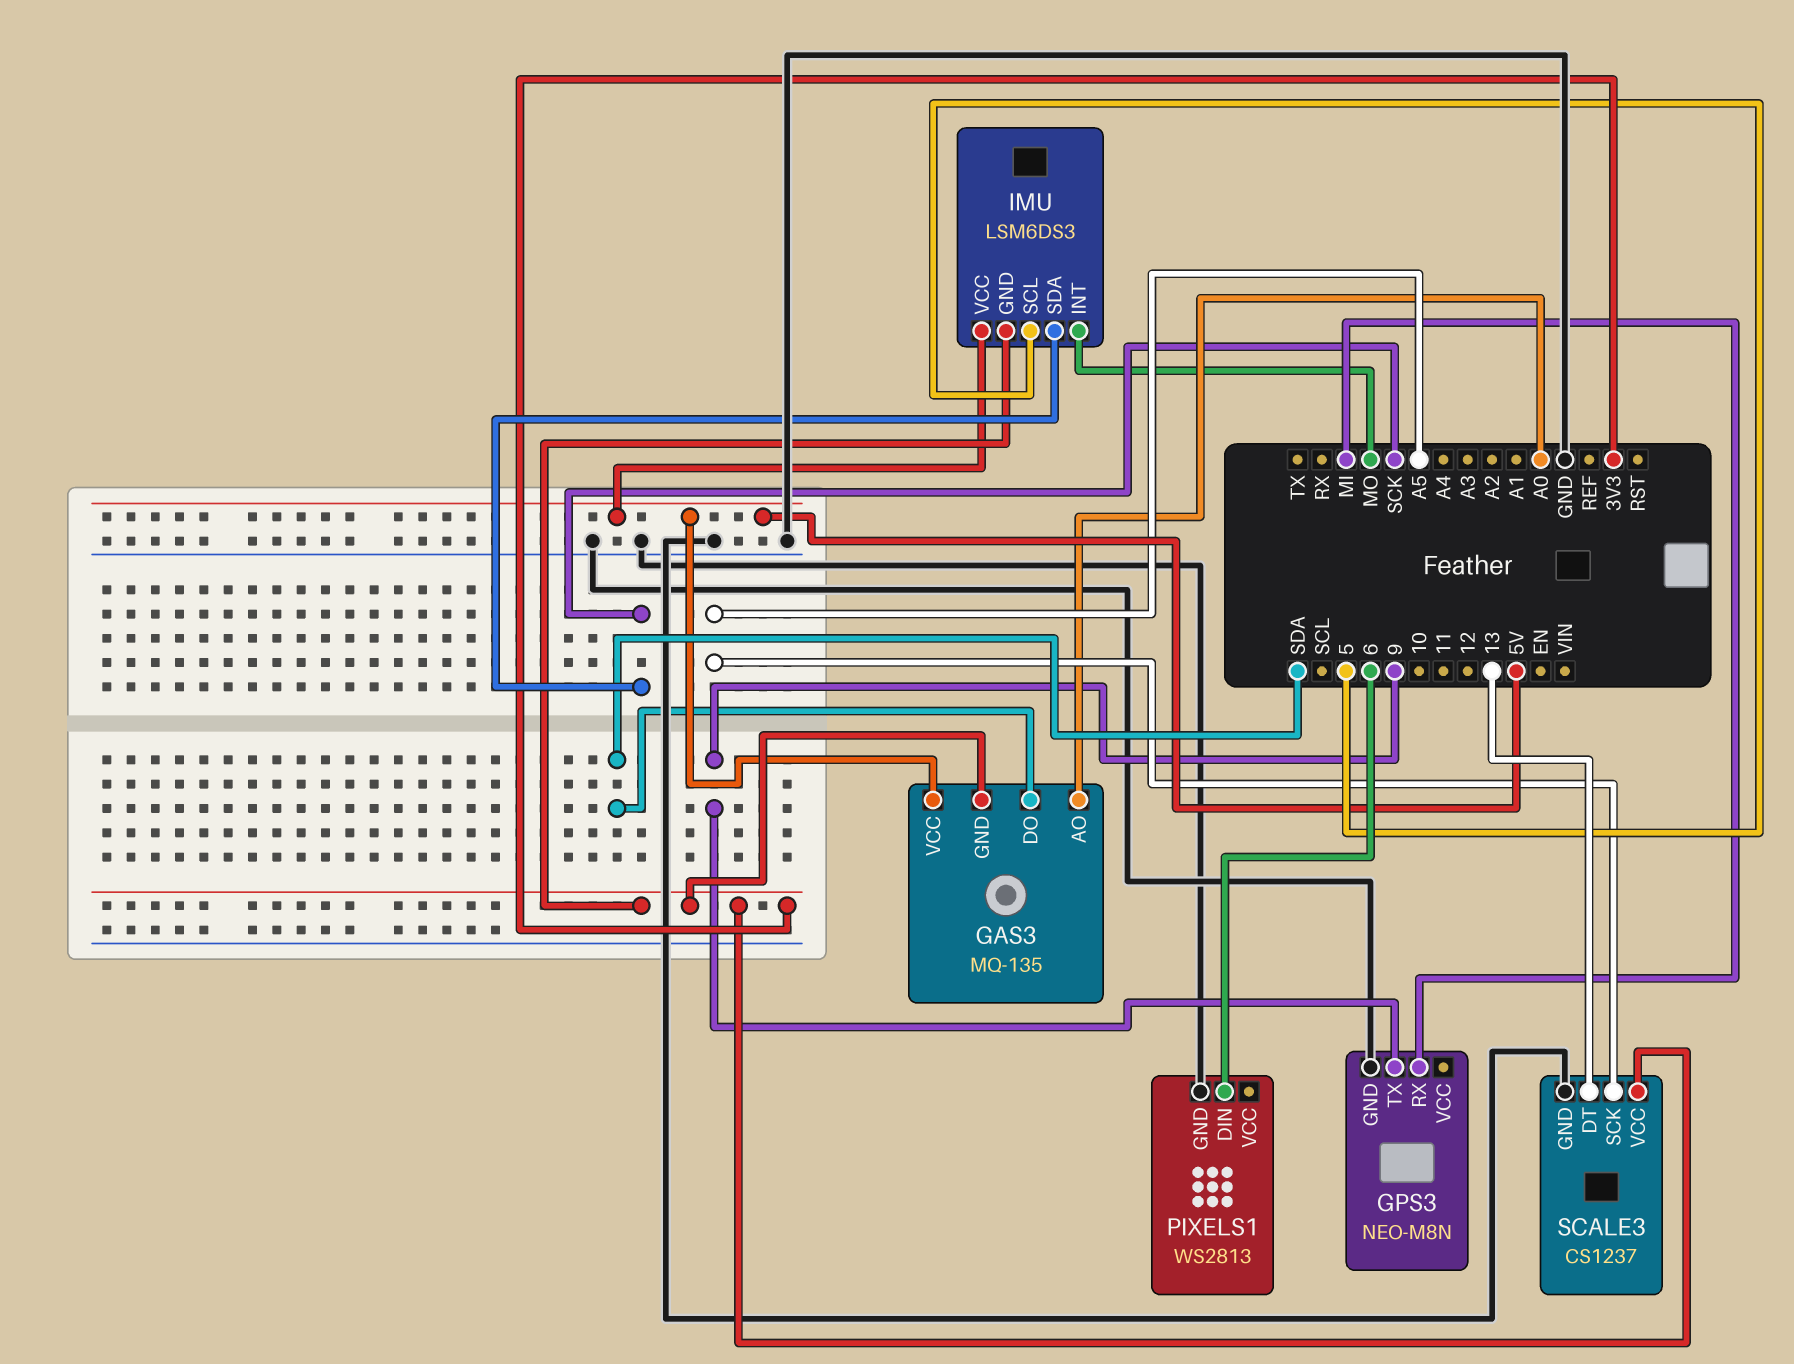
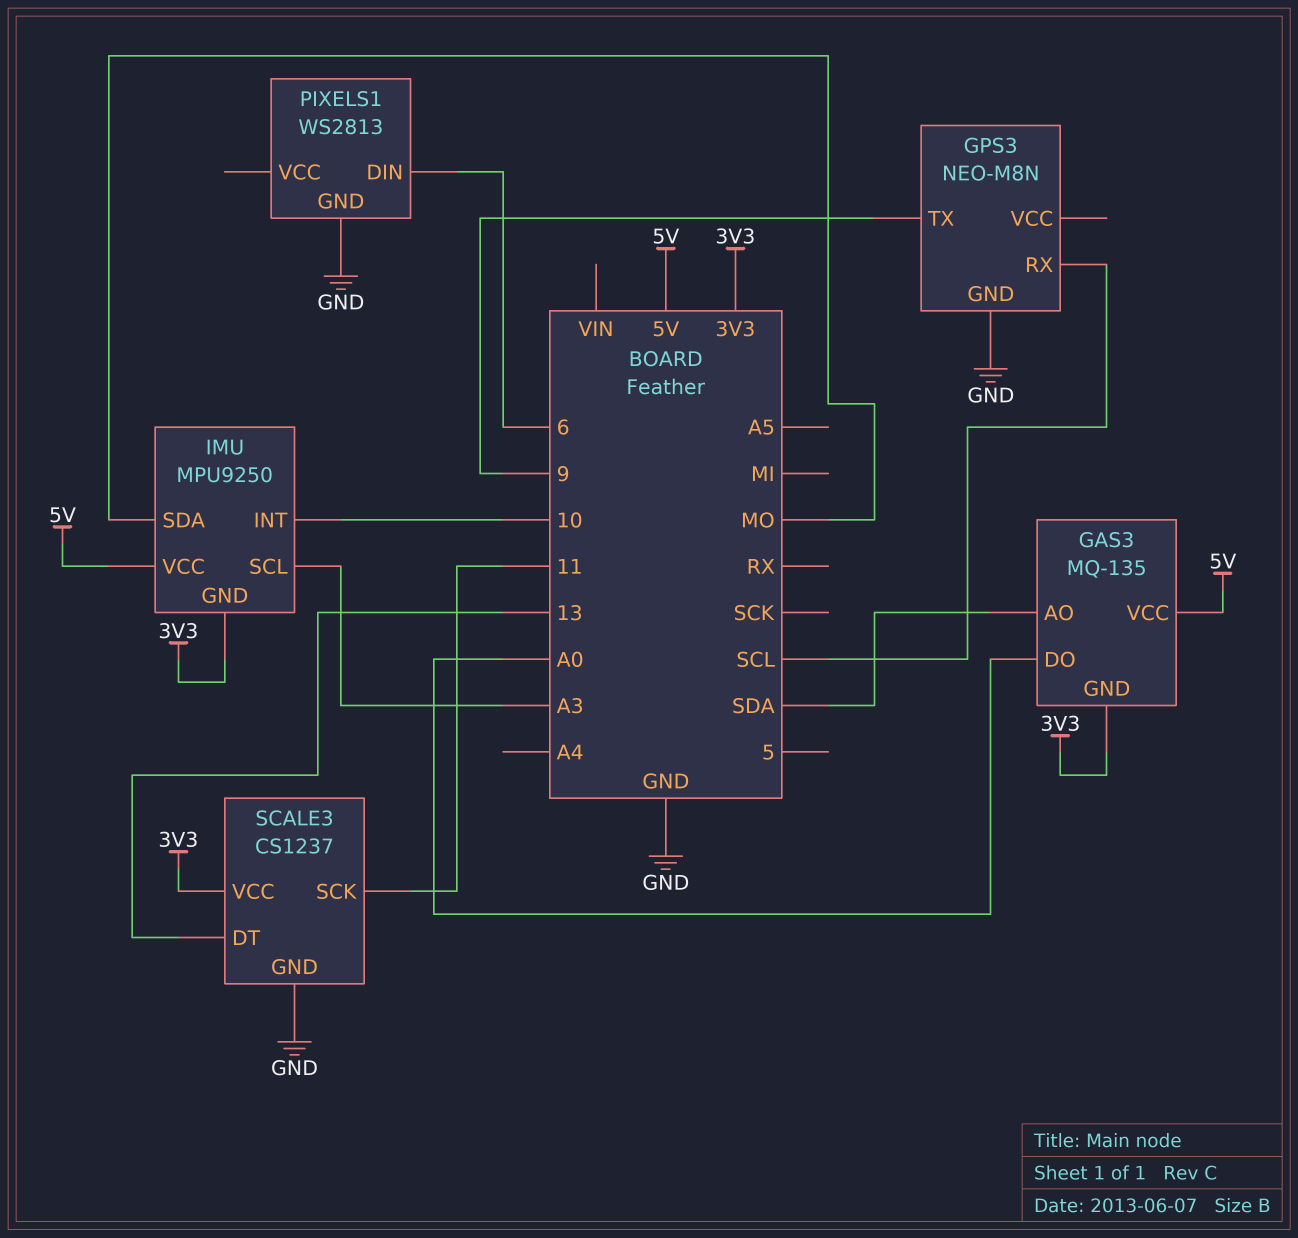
GAS3 pin AO: A0 -> SDA
GAS3 pin DO: SDA -> A0
GPS3 pin RX: MI -> SCL
IMU: LSM6DS3 -> MPU9250
IMU pin INT: MO -> 10
IMU pin SCL: 5 -> A3
IMU pin SDA: SCK -> MO
SCALE3 pin SCK: A5 -> 11

